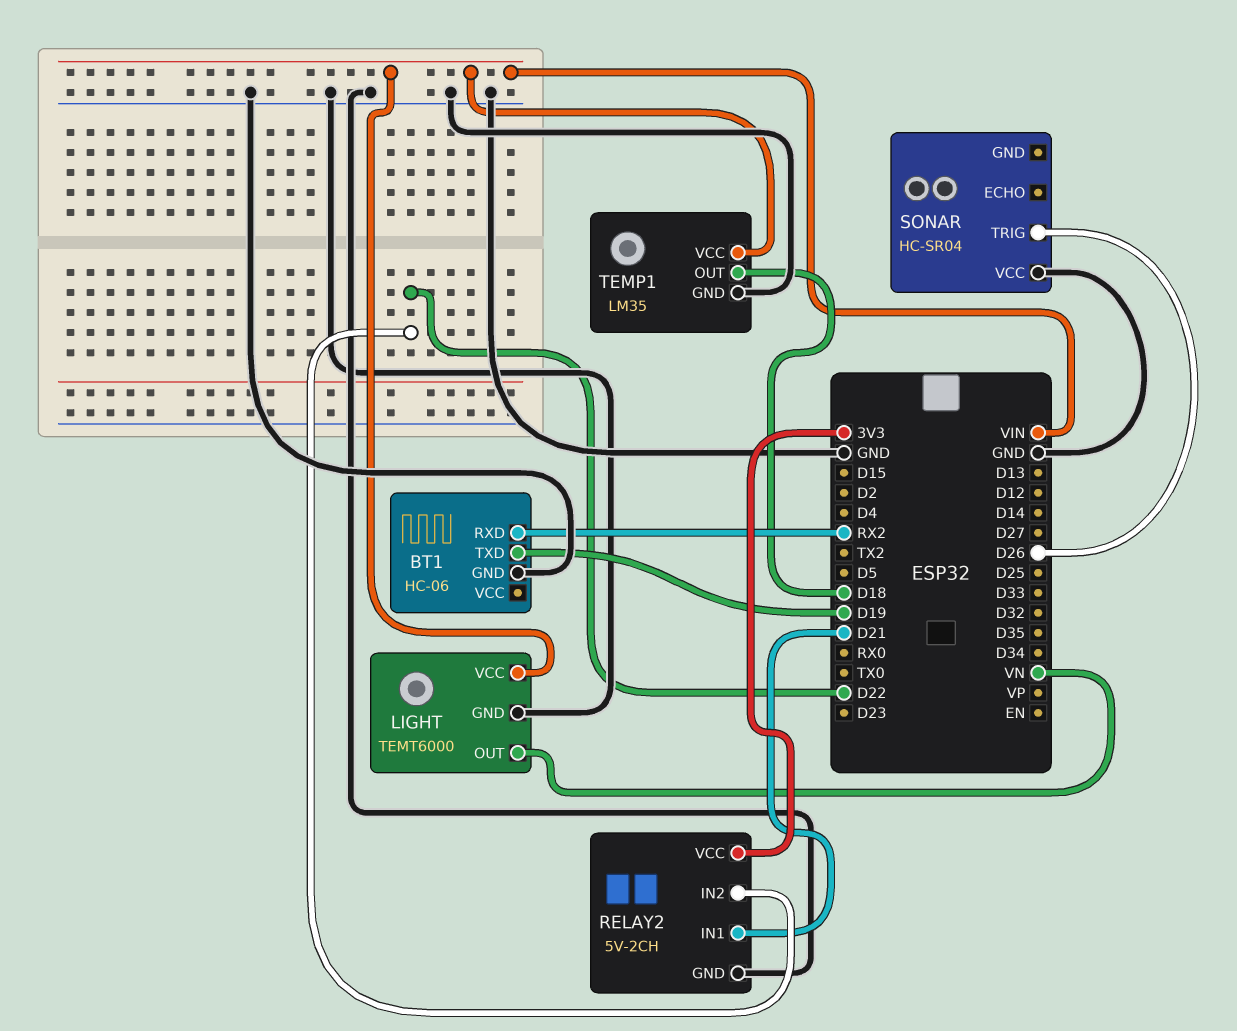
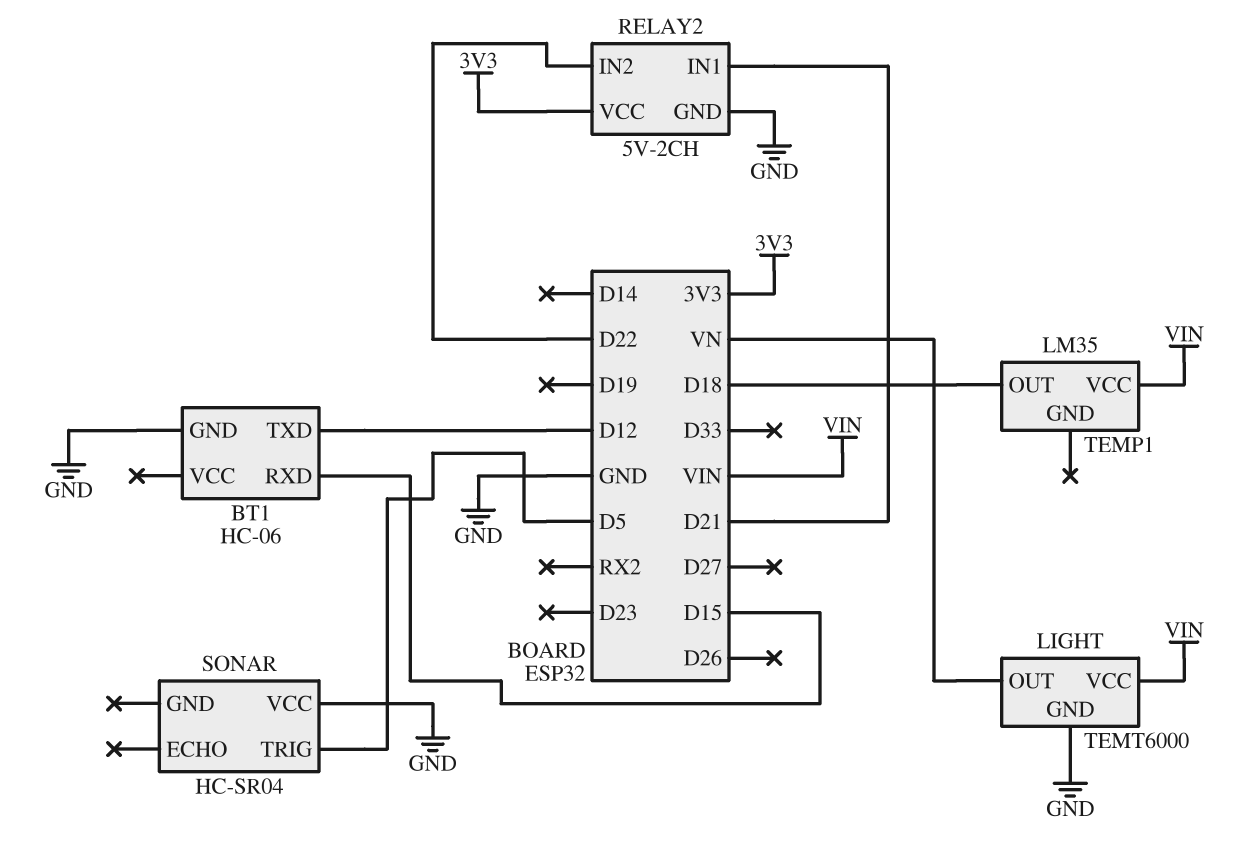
BT1 pin RXD: RX2 -> D15
BT1 pin TXD: D19 -> D12
SONAR pin TRIG: D26 -> D5
TEMP1 pin GND: GND -> none

